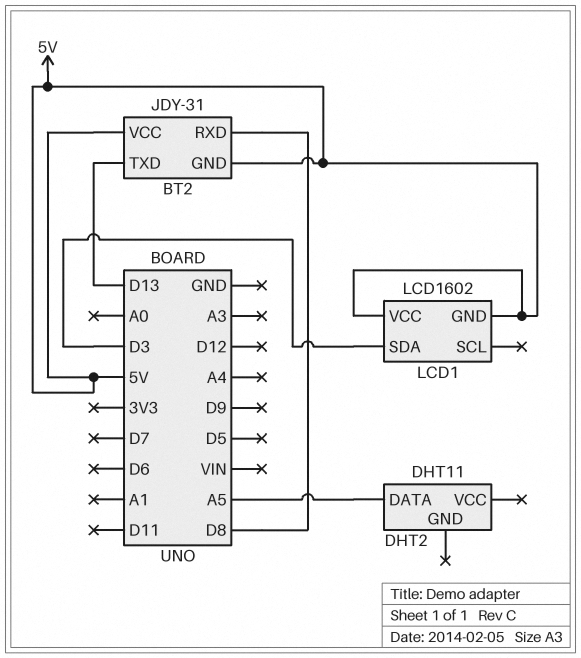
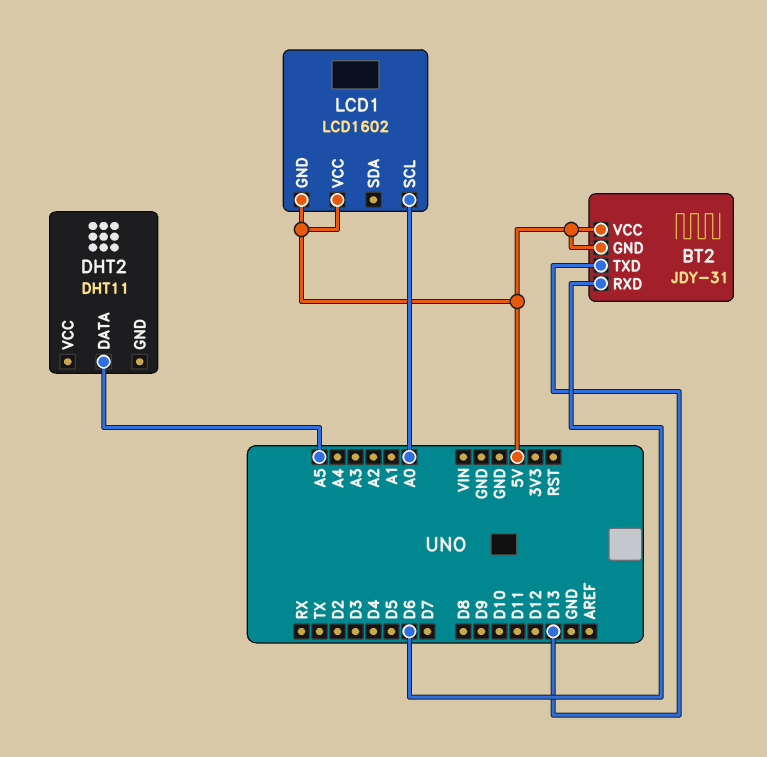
BT2 pin RXD: D8 -> D6
LCD1 pin SCL: none -> A0
LCD1 pin SDA: D3 -> none

